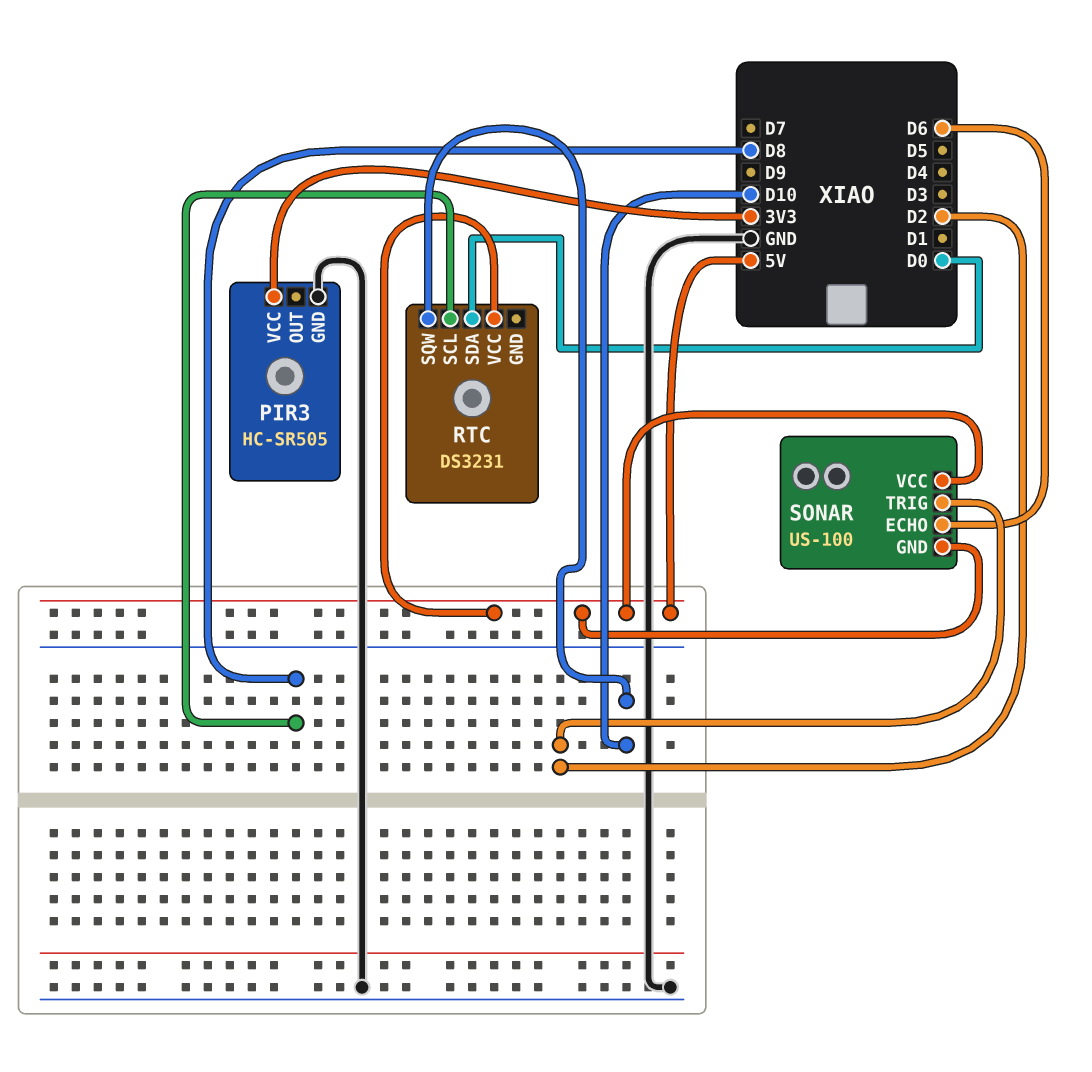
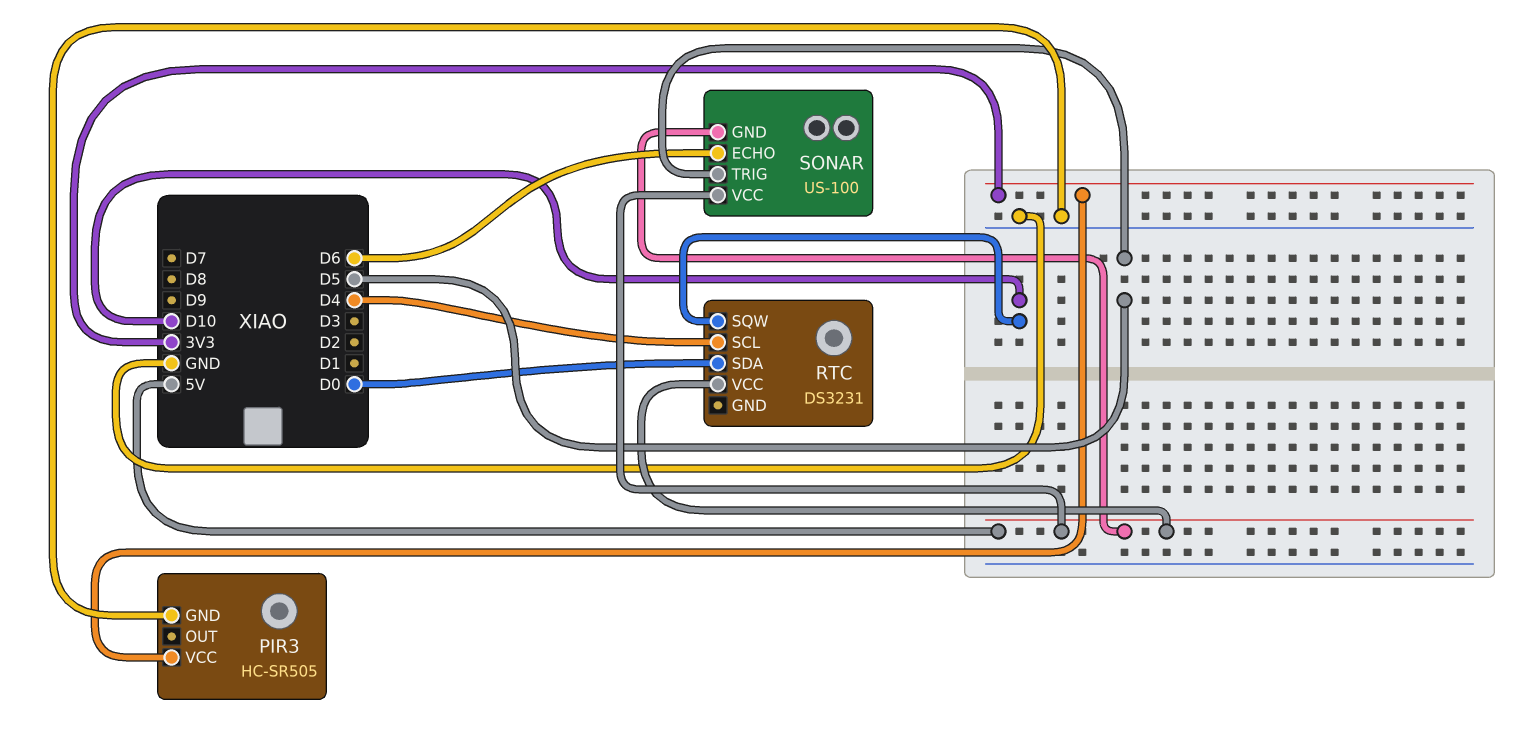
RTC pin SCL: D8 -> D4
SONAR pin TRIG: D2 -> D5

